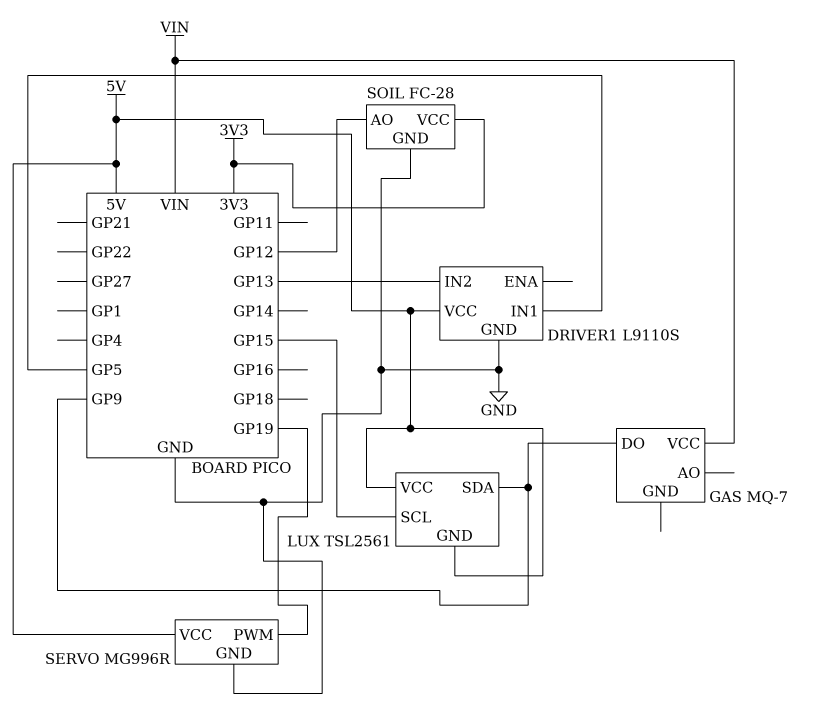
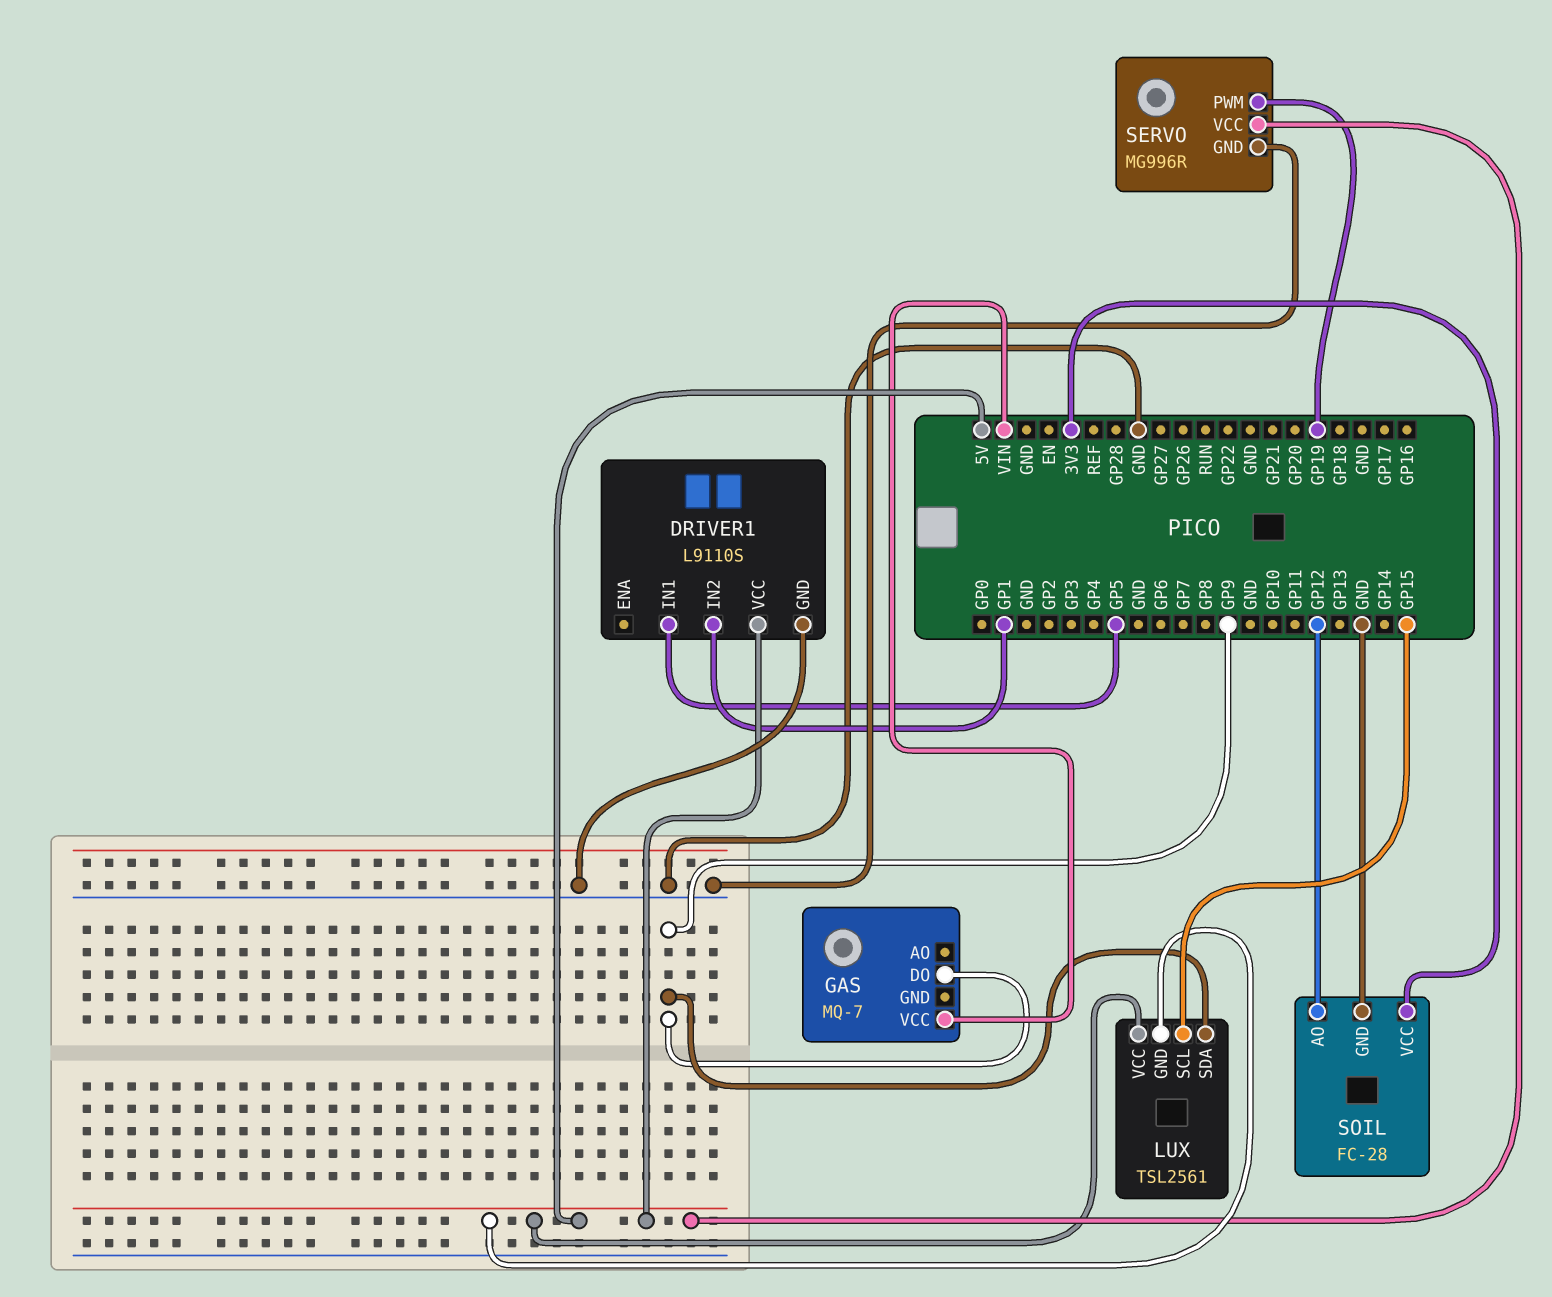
DRIVER1 pin IN2: GP13 -> GP1

